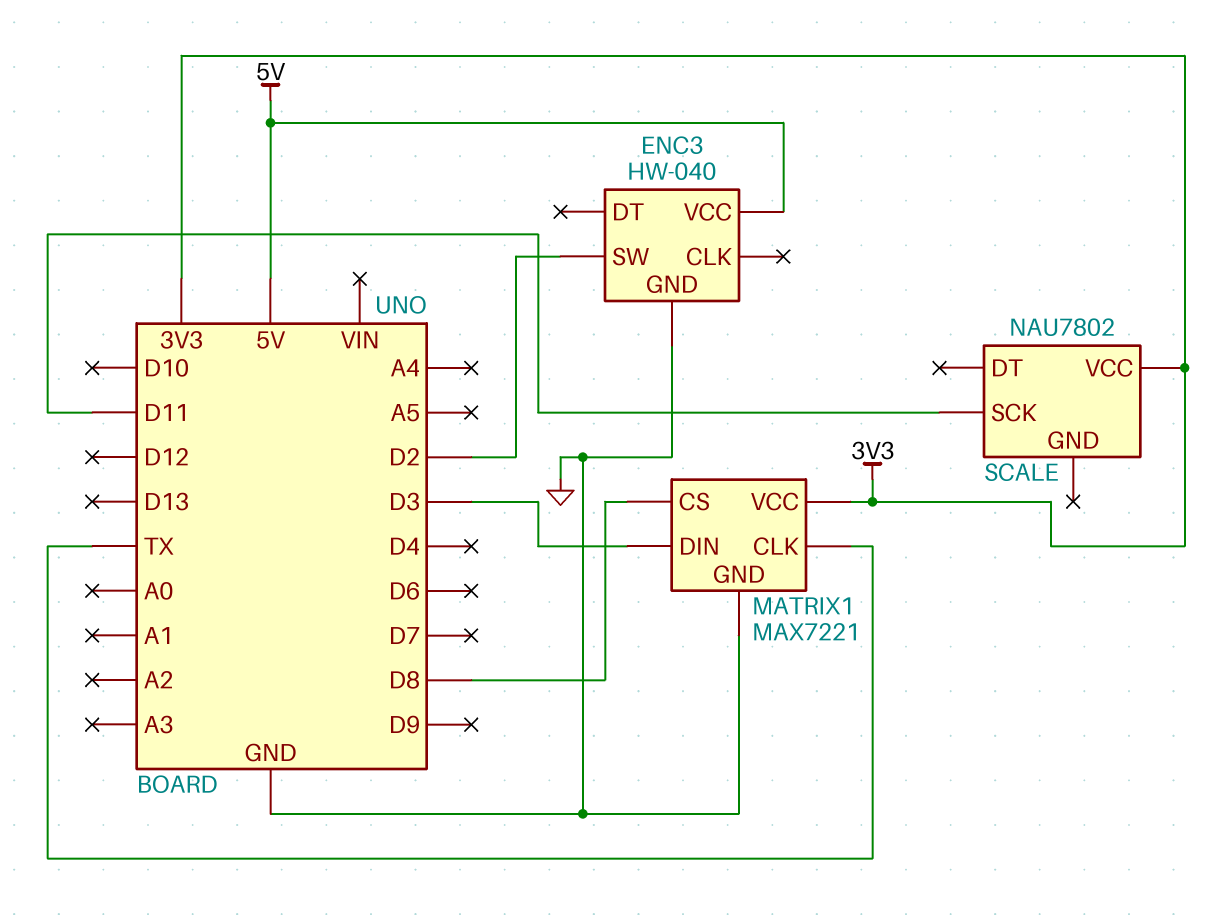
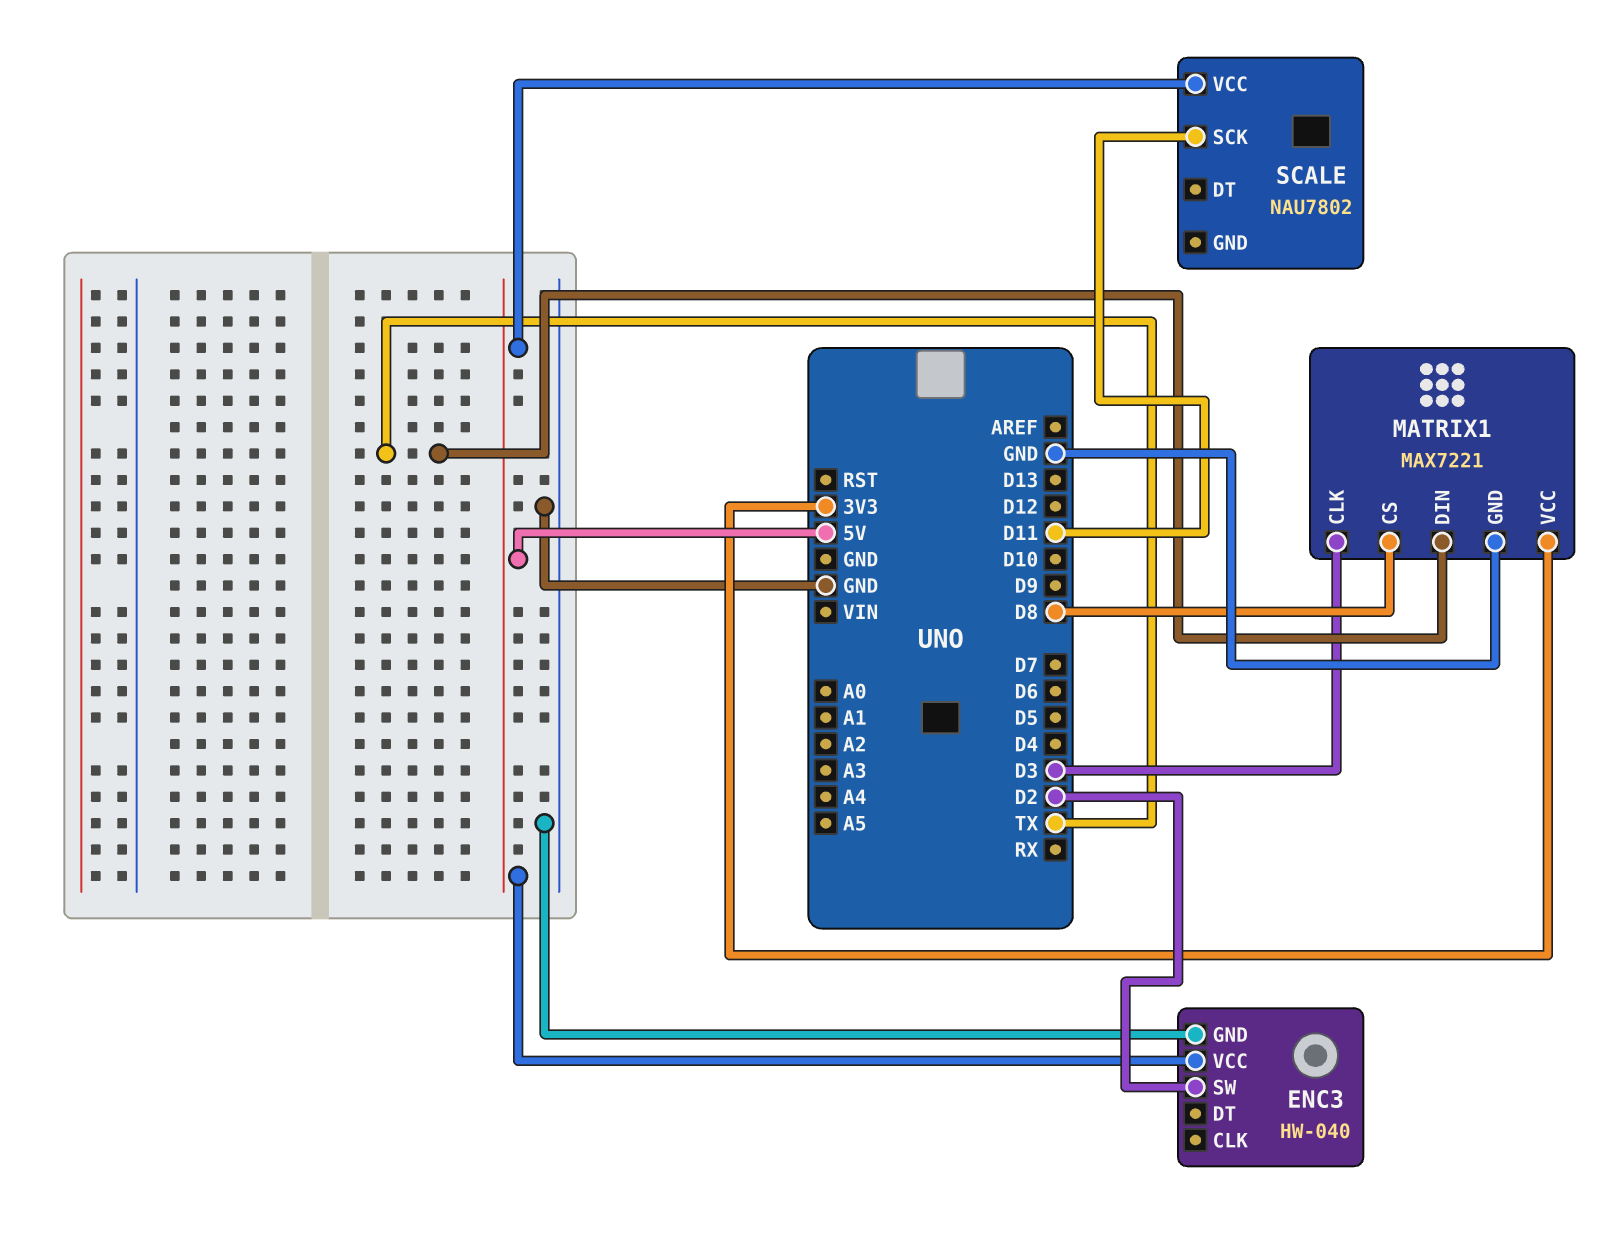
MATRIX1 pin CLK: TX -> D3
MATRIX1 pin DIN: D3 -> TX
SCALE pin VCC: 3V3 -> 5V

